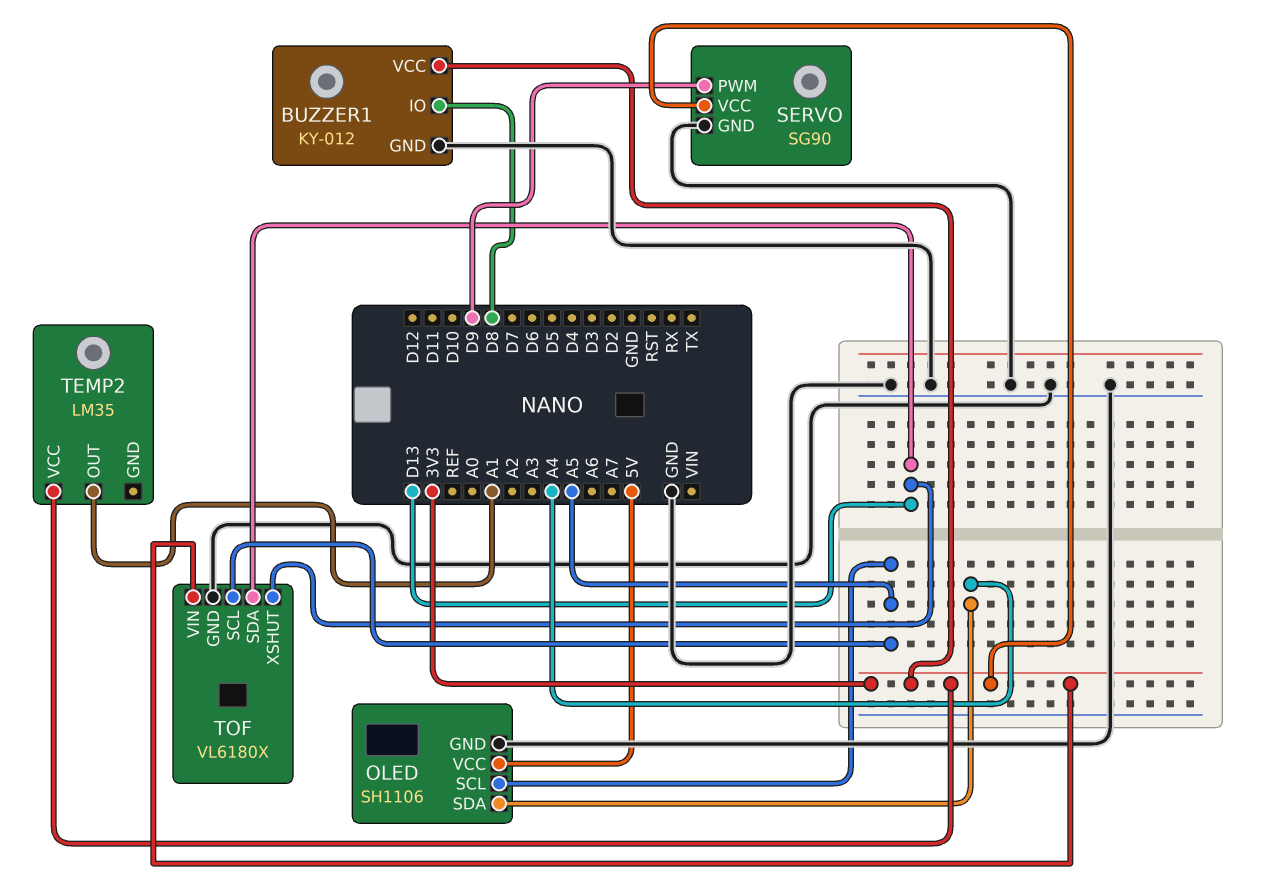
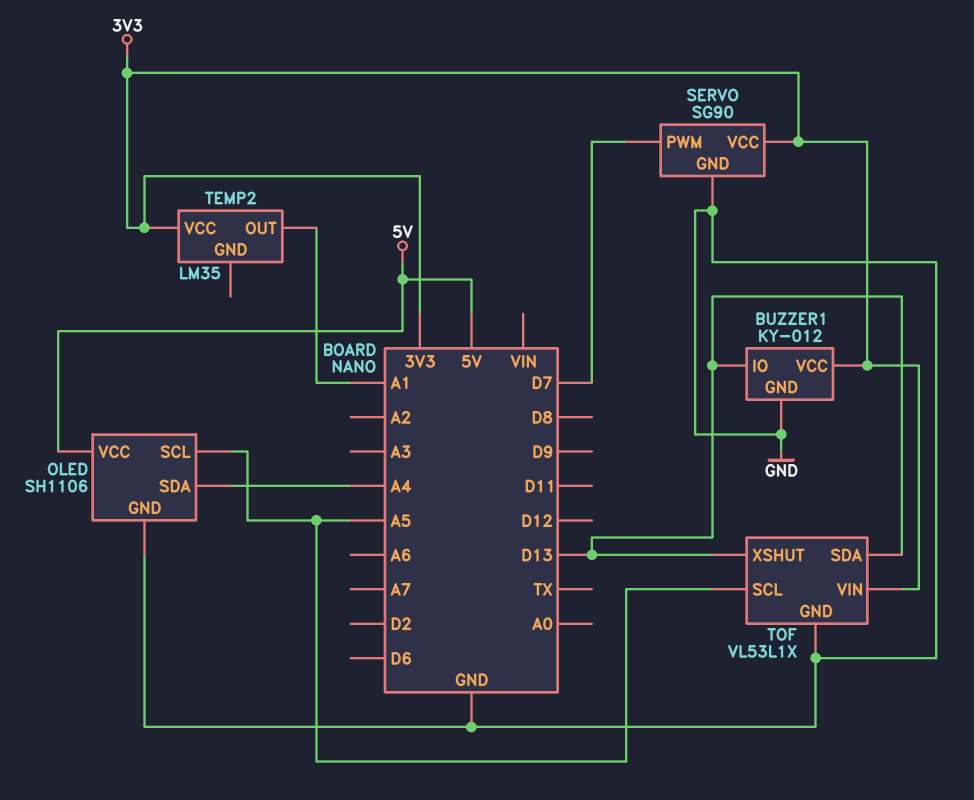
BUZZER1 pin IO: D8 -> D13
SERVO pin PWM: D9 -> D7
TOF: VL6180X -> VL53L1X

